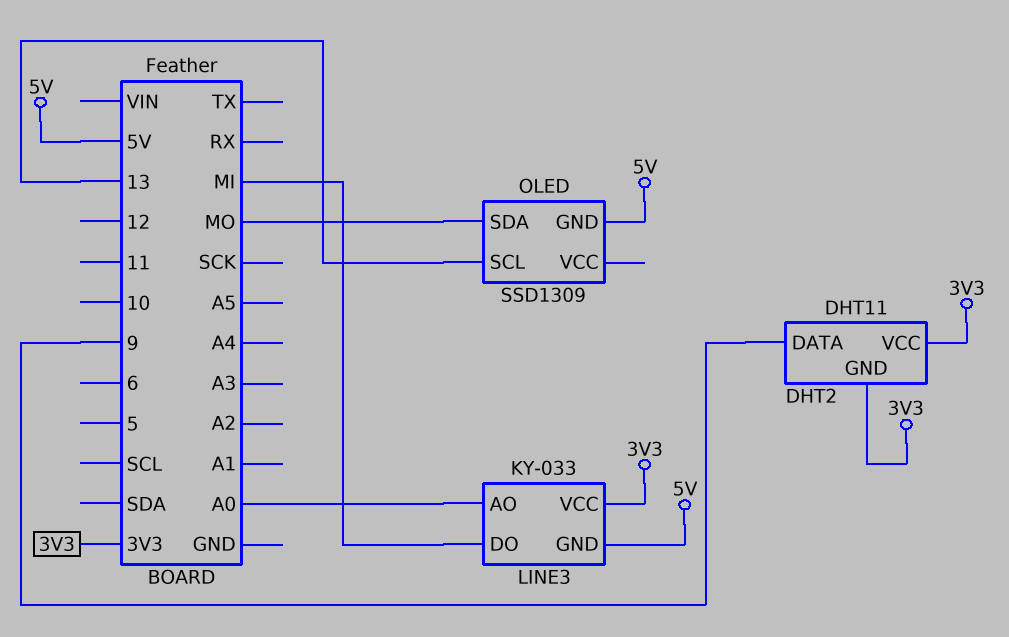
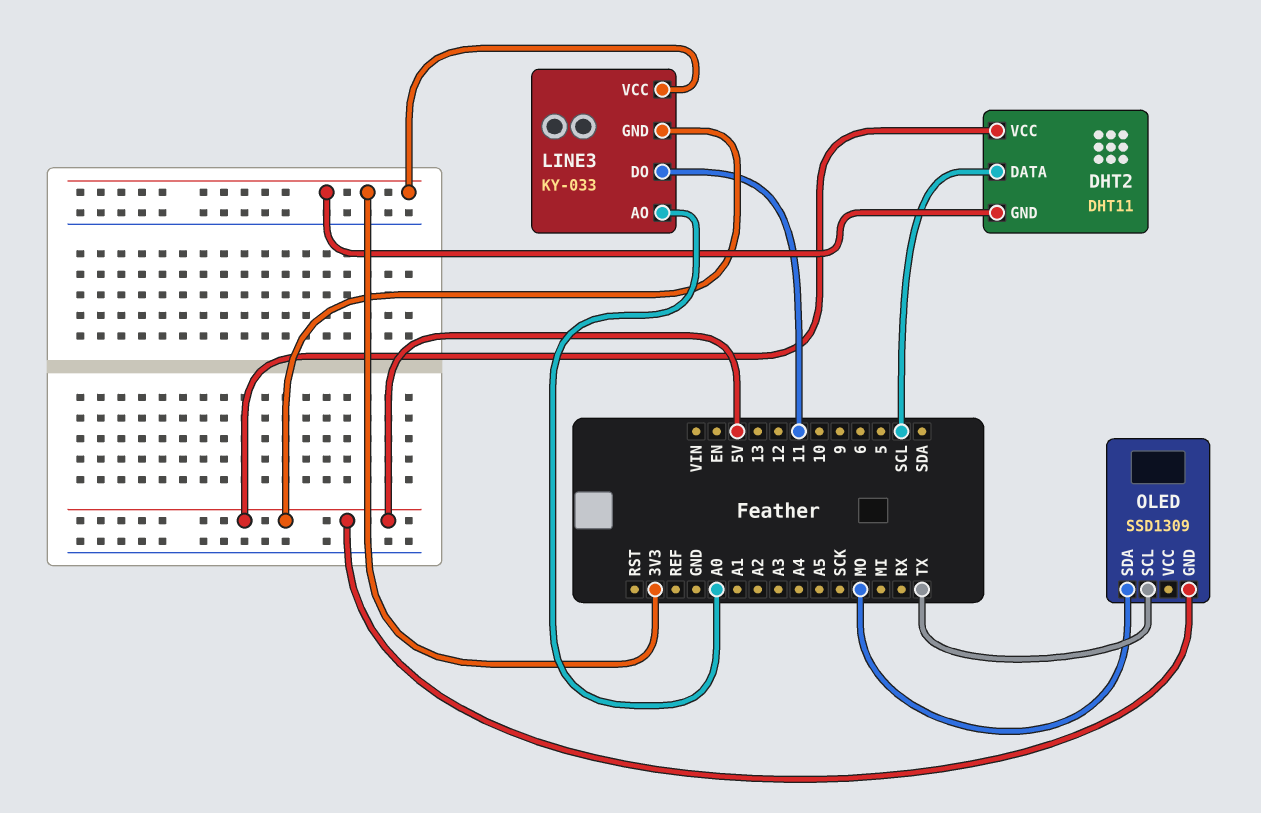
DHT2 pin DATA: 9 -> SCL
DHT2 pin VCC: 3V3 -> 5V
LINE3 pin DO: MI -> 11
OLED pin SCL: 13 -> TX

